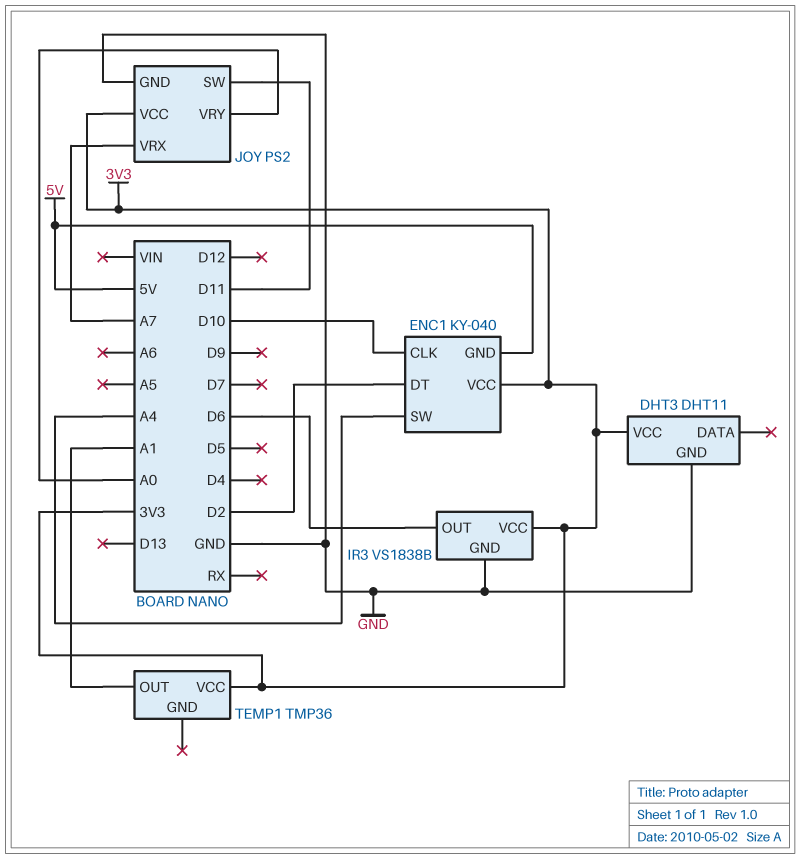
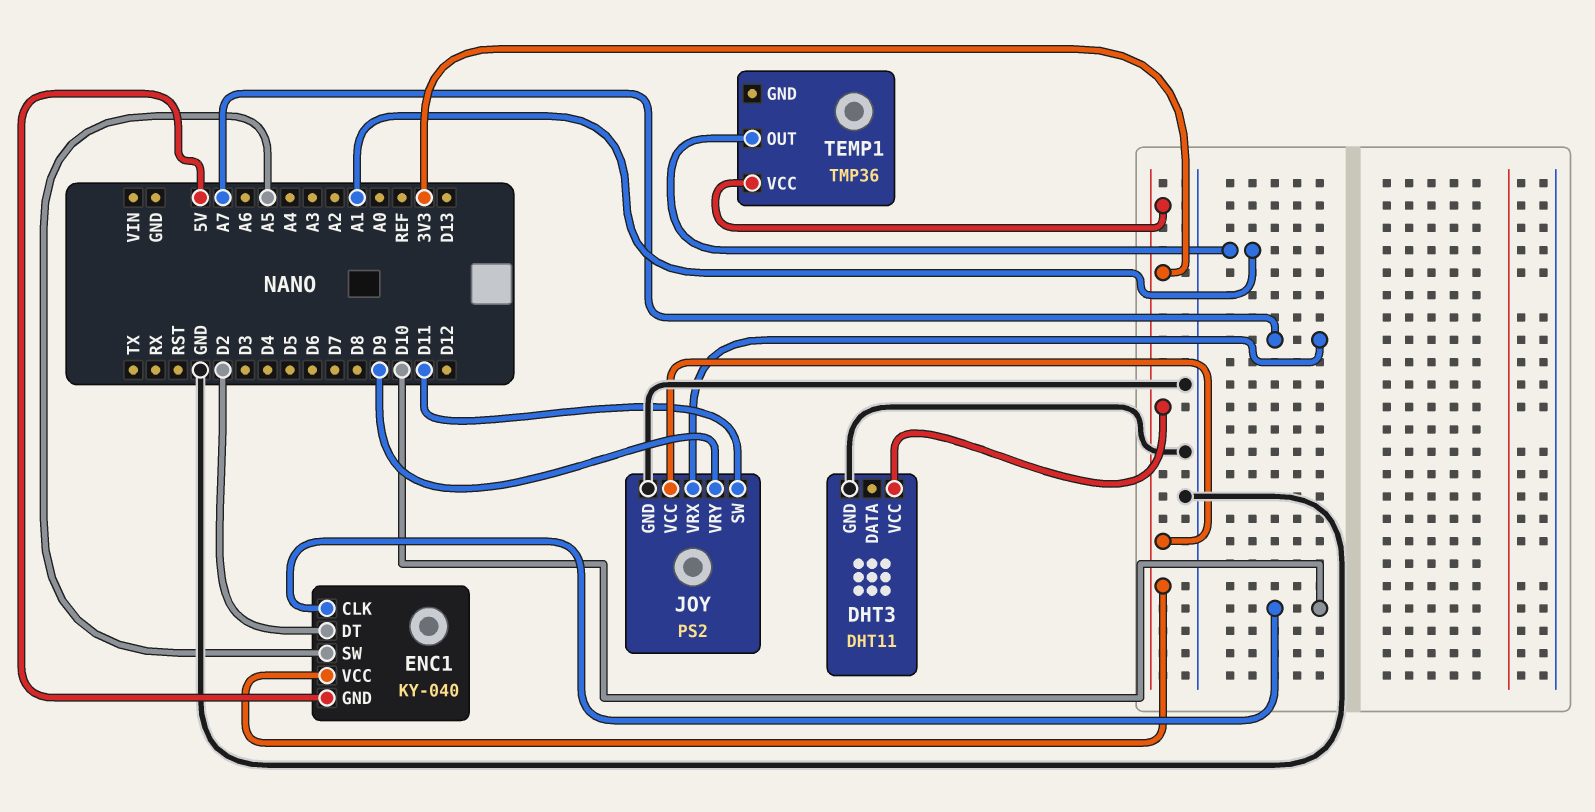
ENC1 pin SW: A4 -> A5
IR3: VS1838B -> none
IR3 pin GND: GND -> none
IR3 pin OUT: D6 -> none
IR3 pin VCC: 3V3 -> none
JOY pin VRY: A0 -> D9

